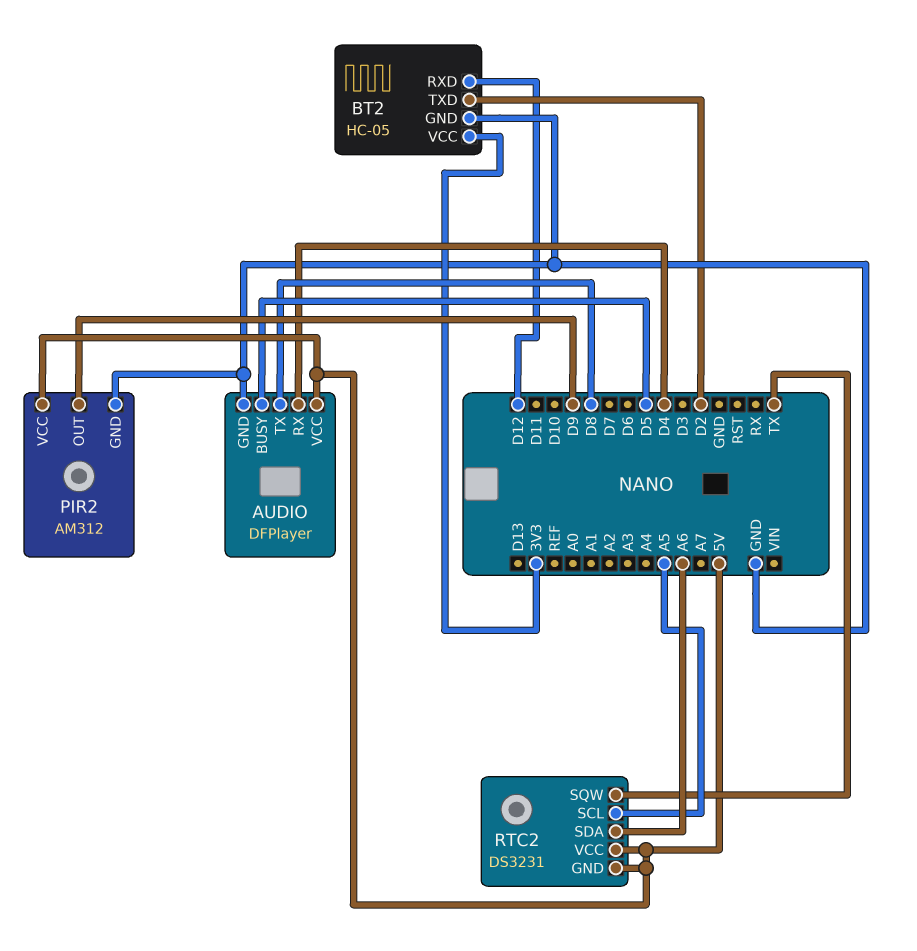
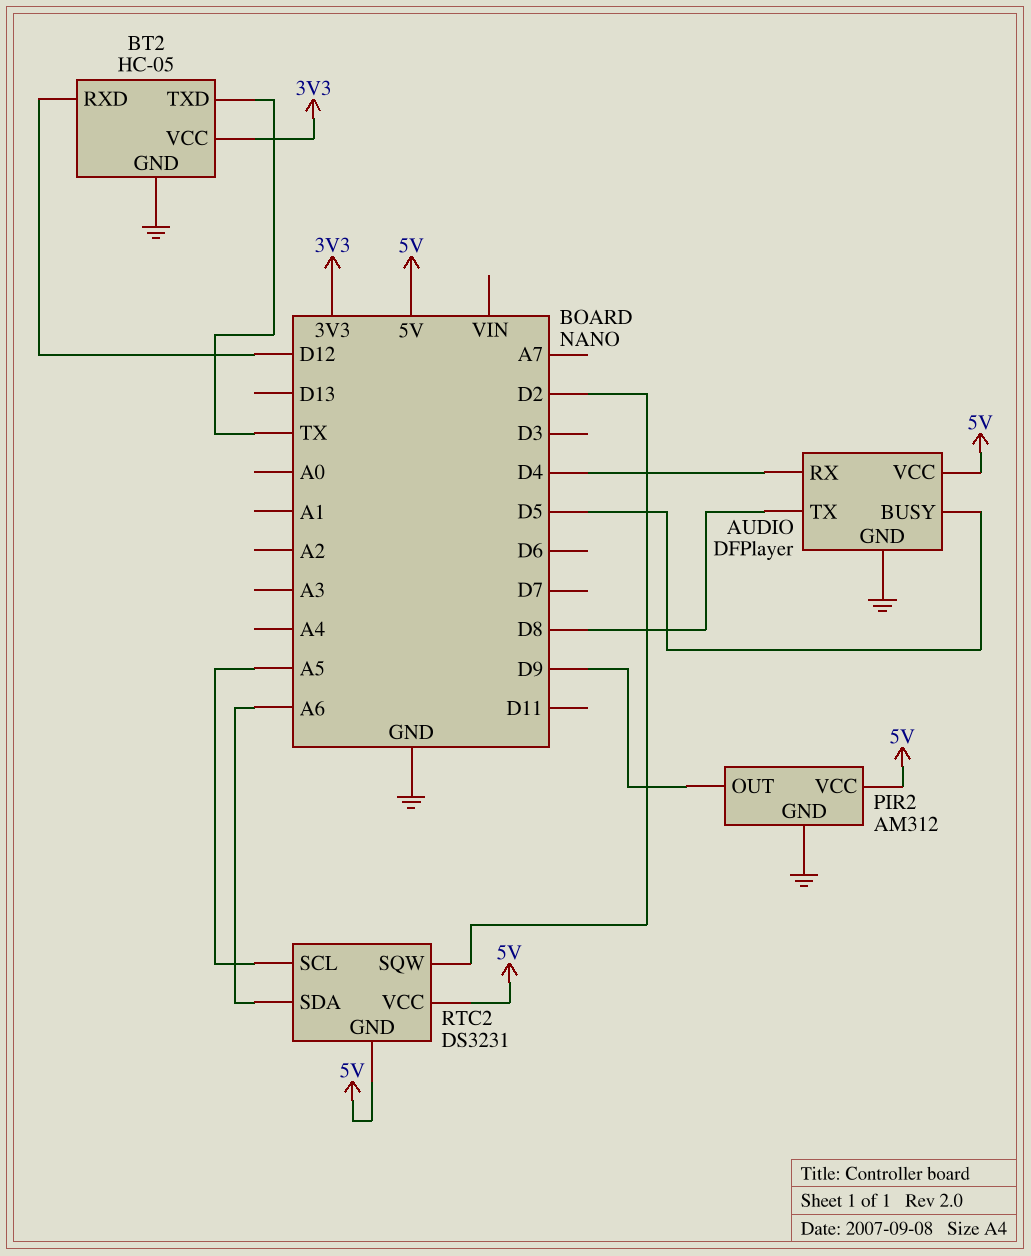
BT2 pin TXD: D2 -> TX
RTC2 pin SQW: TX -> D2

